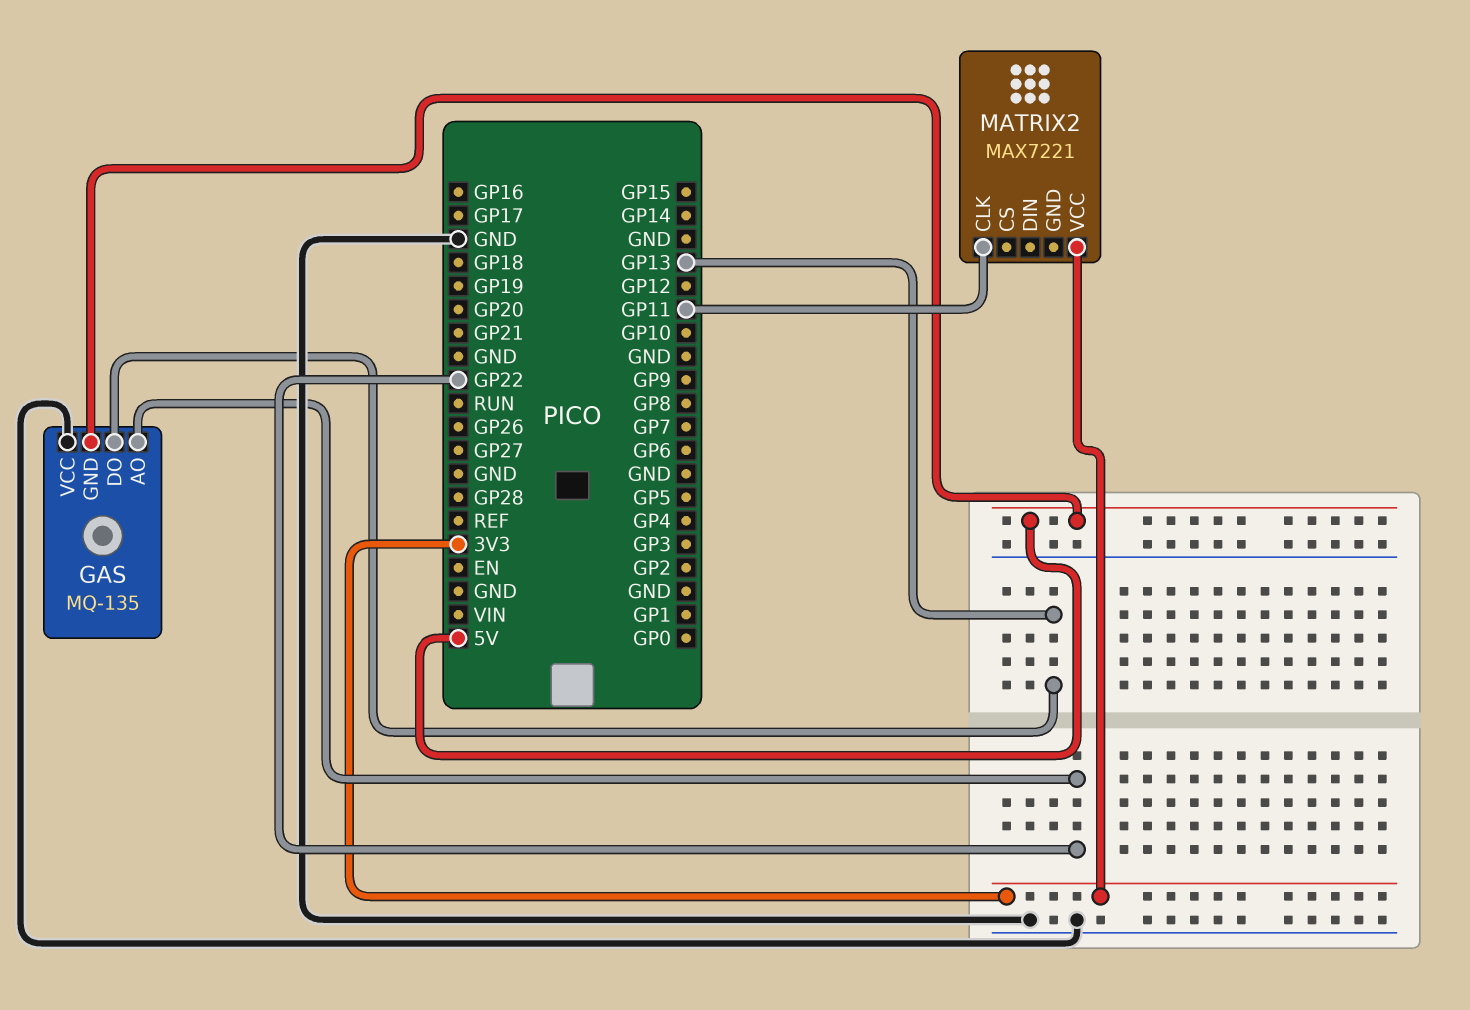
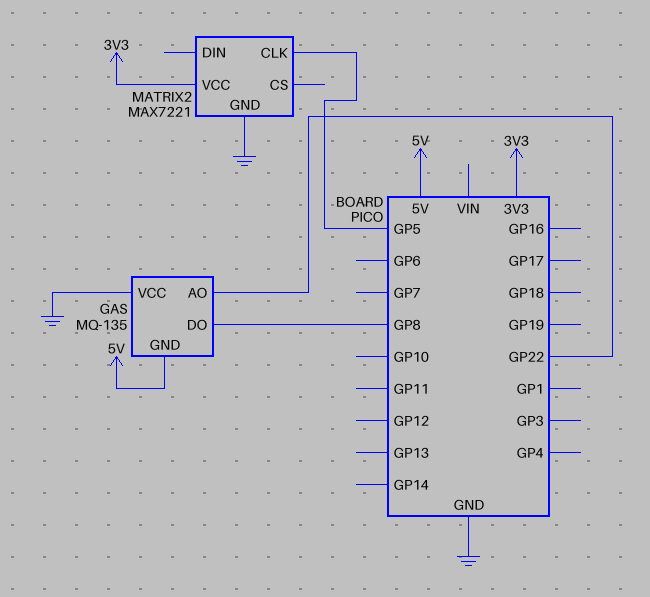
GAS pin DO: GP13 -> GP8
MATRIX2 pin CLK: GP11 -> GP5
MATRIX2 pin GND: none -> GND

